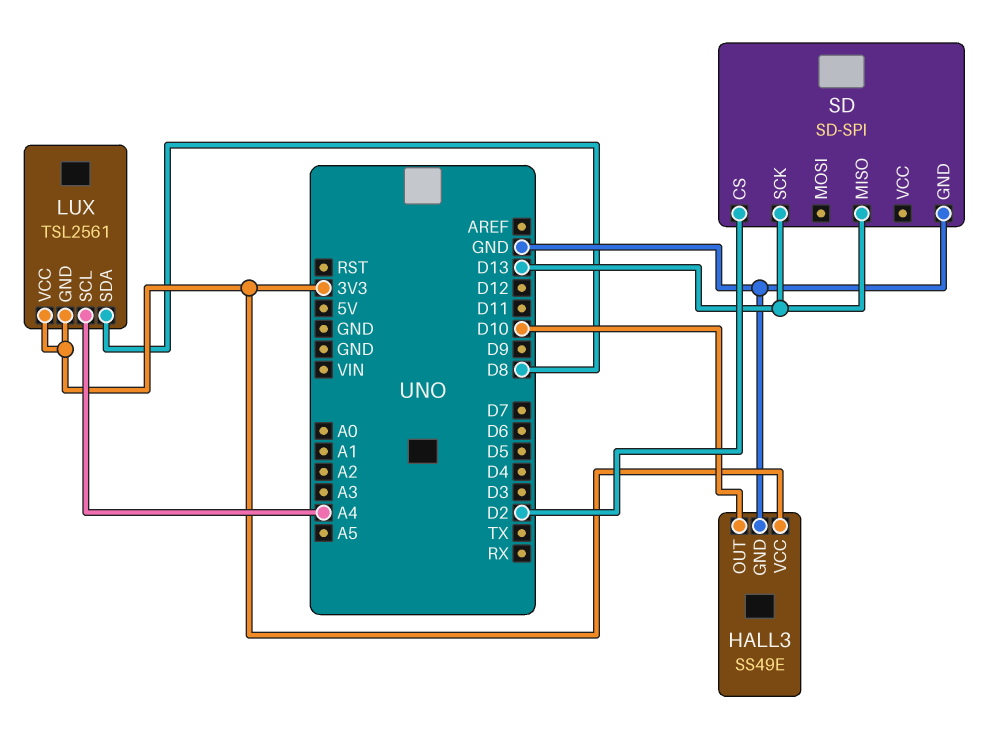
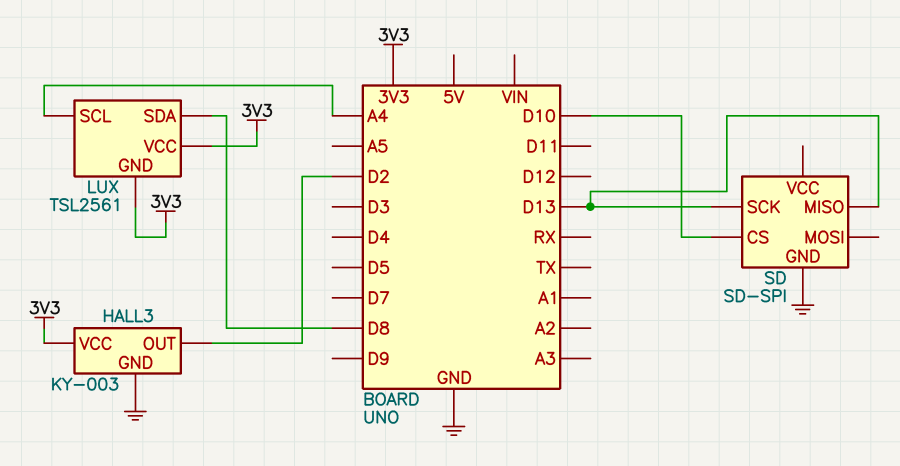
HALL3: SS49E -> KY-003
HALL3 pin OUT: D10 -> D2
SD pin CS: D2 -> D10

